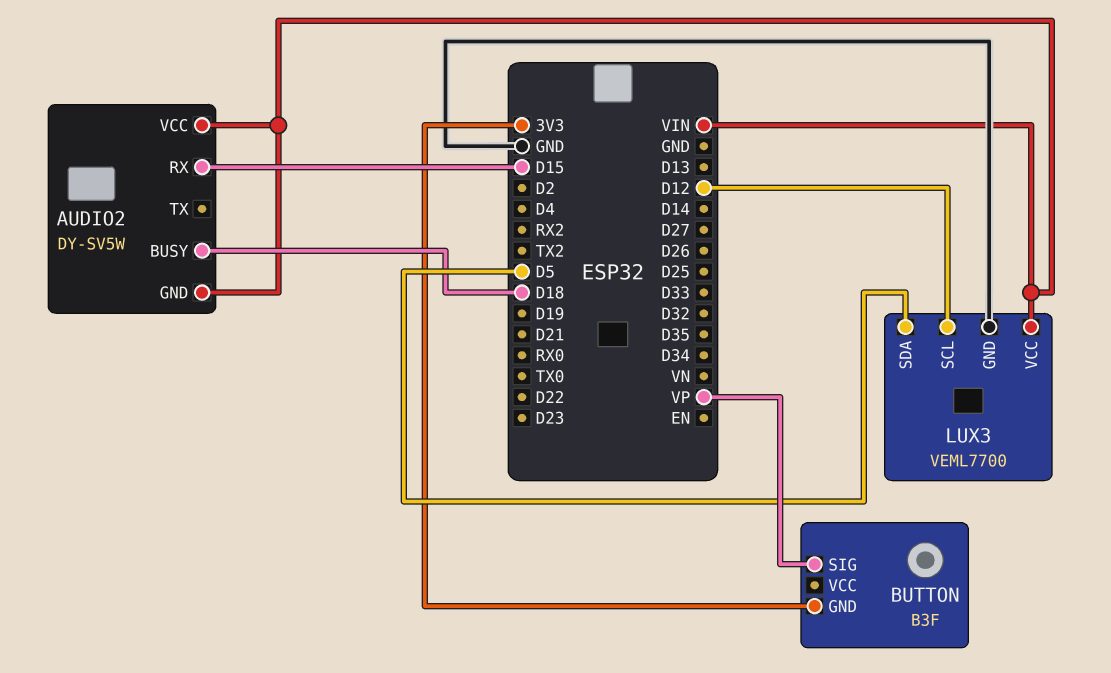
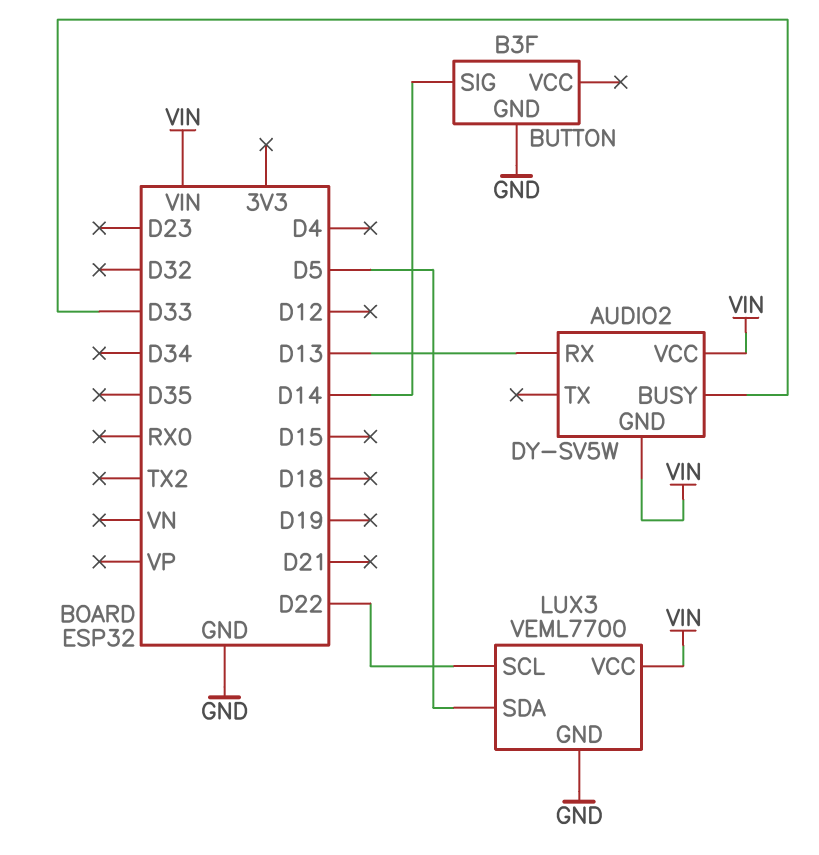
AUDIO2 pin BUSY: D18 -> D33
AUDIO2 pin RX: D15 -> D13
BUTTON pin GND: 3V3 -> GND
BUTTON pin SIG: VP -> D14
LUX3 pin SCL: D12 -> D22

